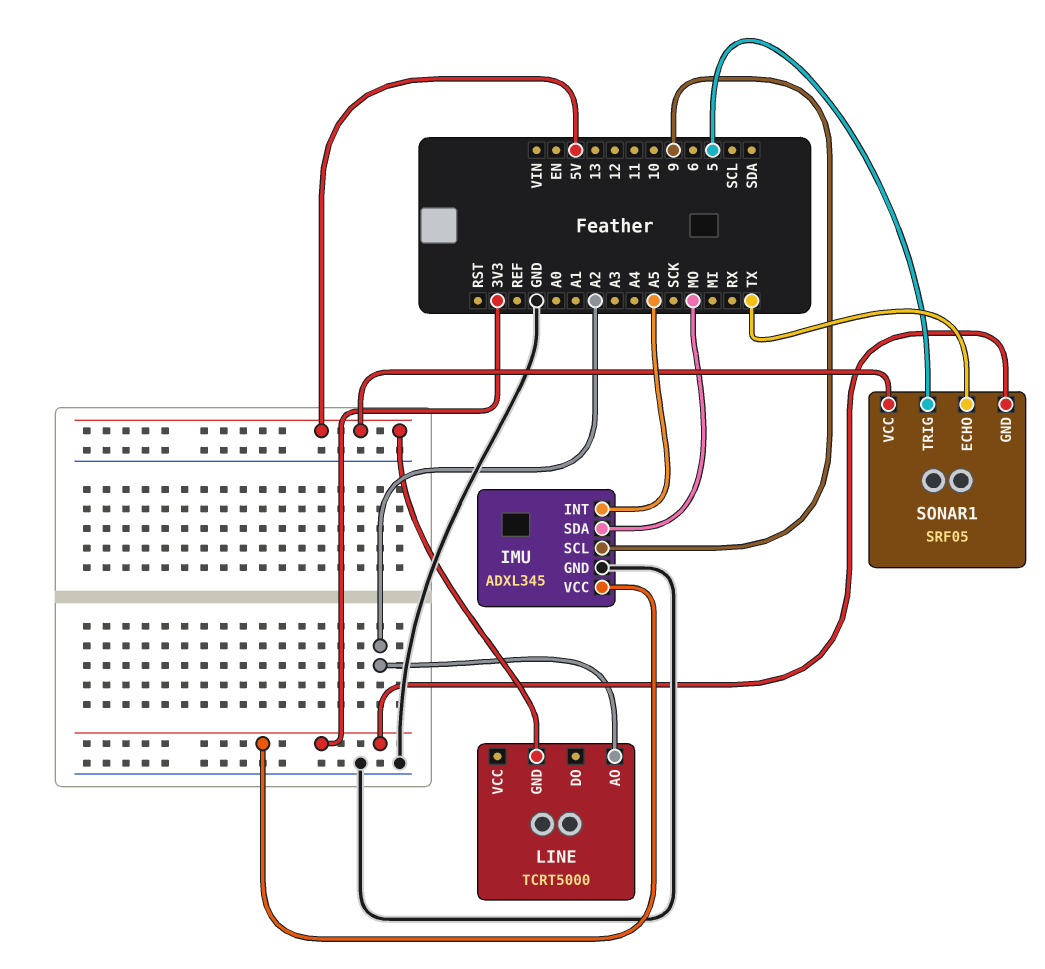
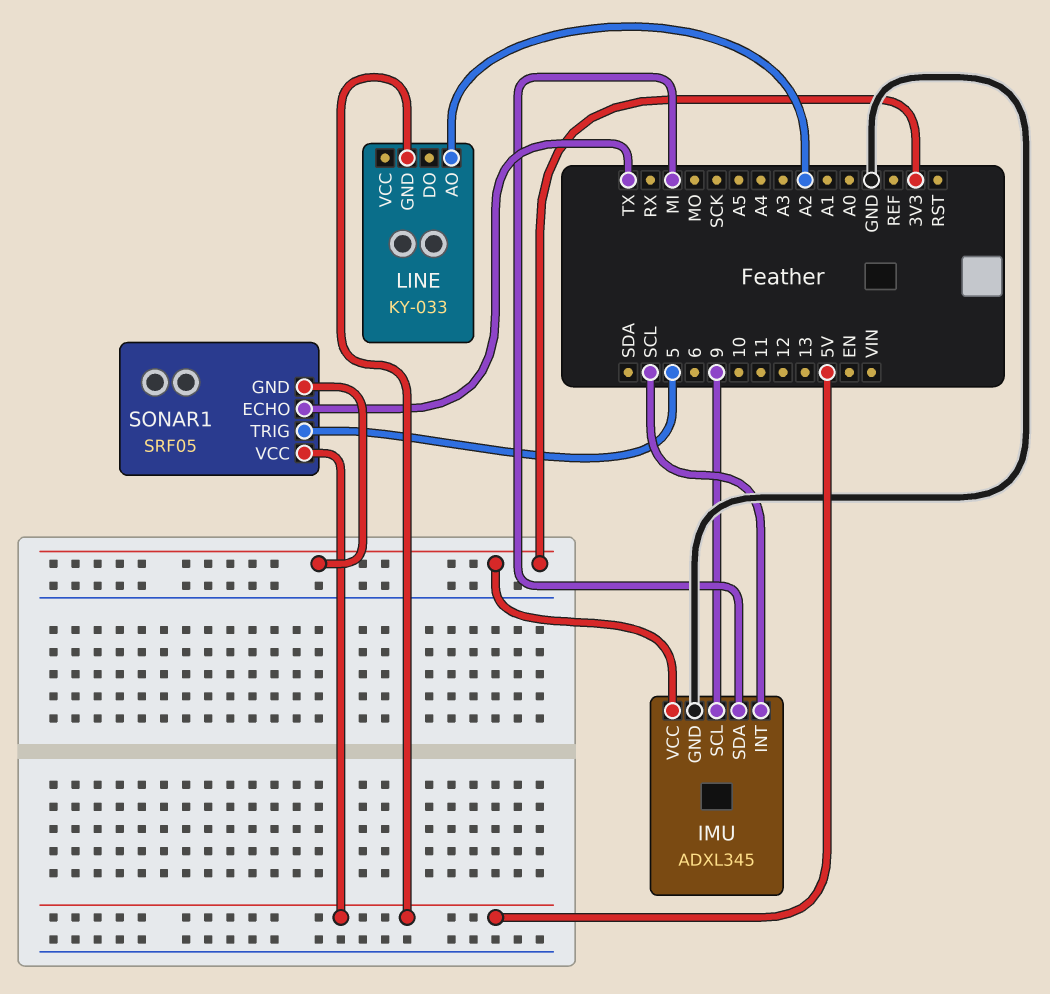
IMU pin INT: A5 -> SCL
IMU pin SDA: MO -> MI
LINE: TCRT5000 -> KY-033

